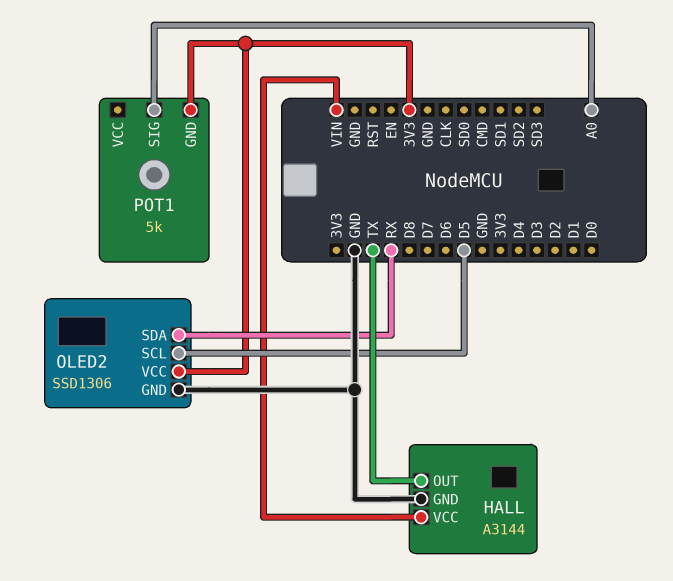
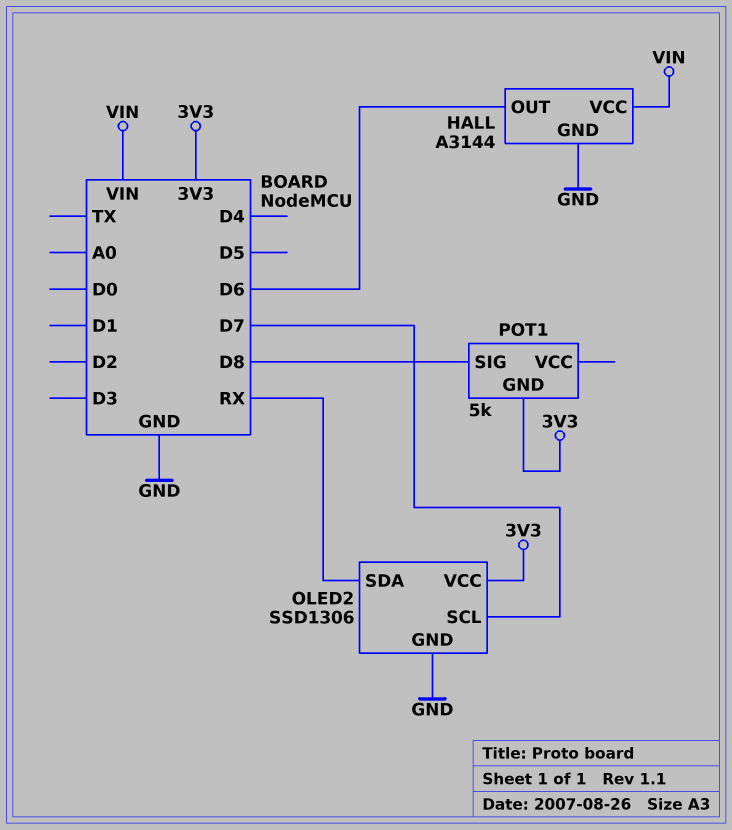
HALL pin OUT: TX -> D6
OLED2 pin SCL: D5 -> D7
POT1 pin SIG: A0 -> D8

